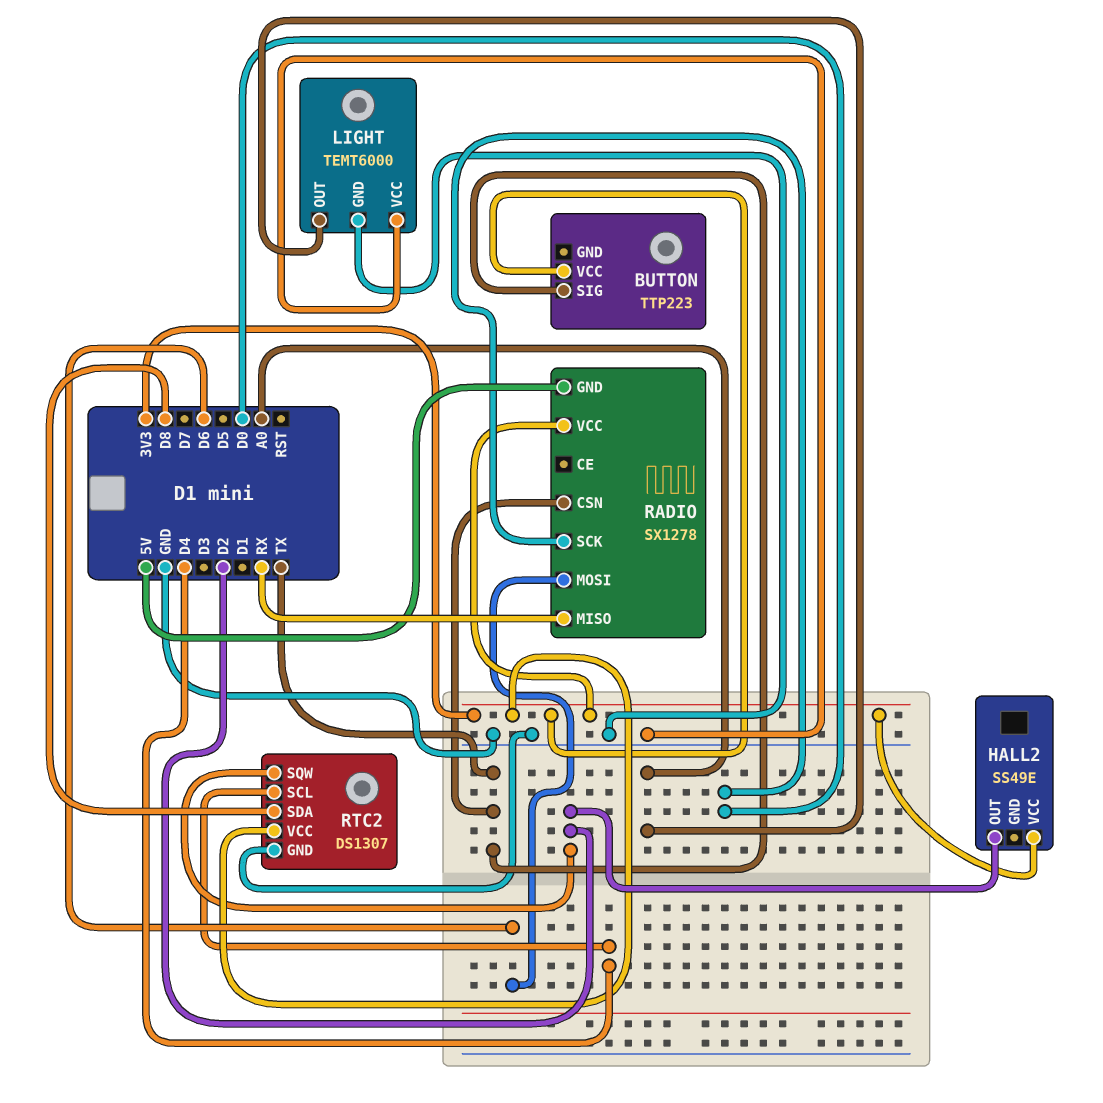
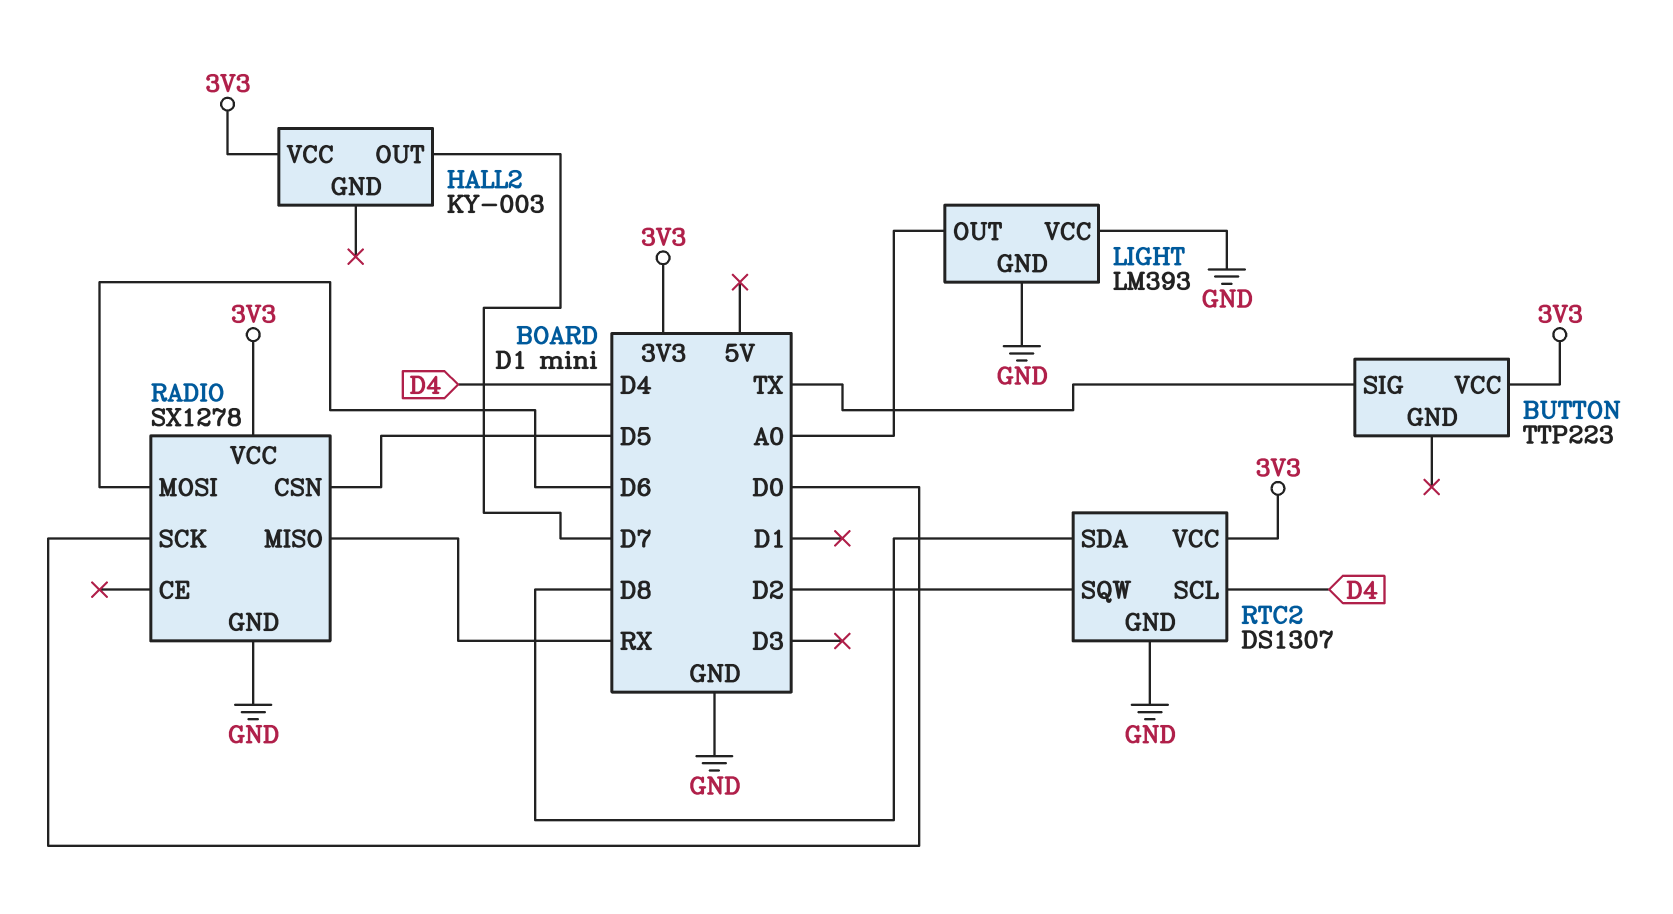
HALL2: SS49E -> KY-003
HALL2 pin OUT: D2 -> D7
LIGHT: TEMT6000 -> LM393
RADIO pin CSN: TX -> D5
RADIO pin GND: 5V -> GND

